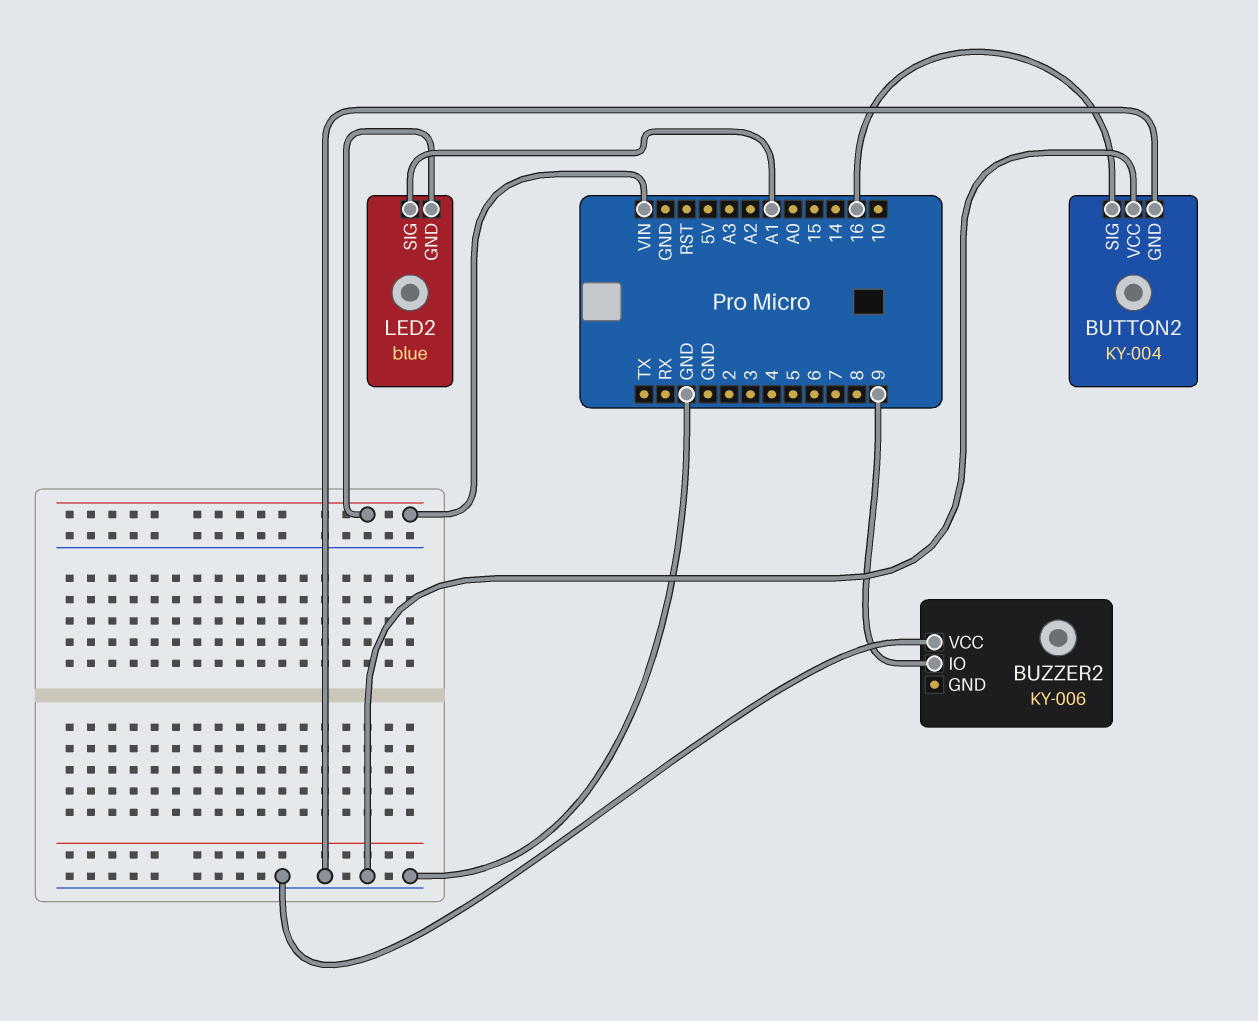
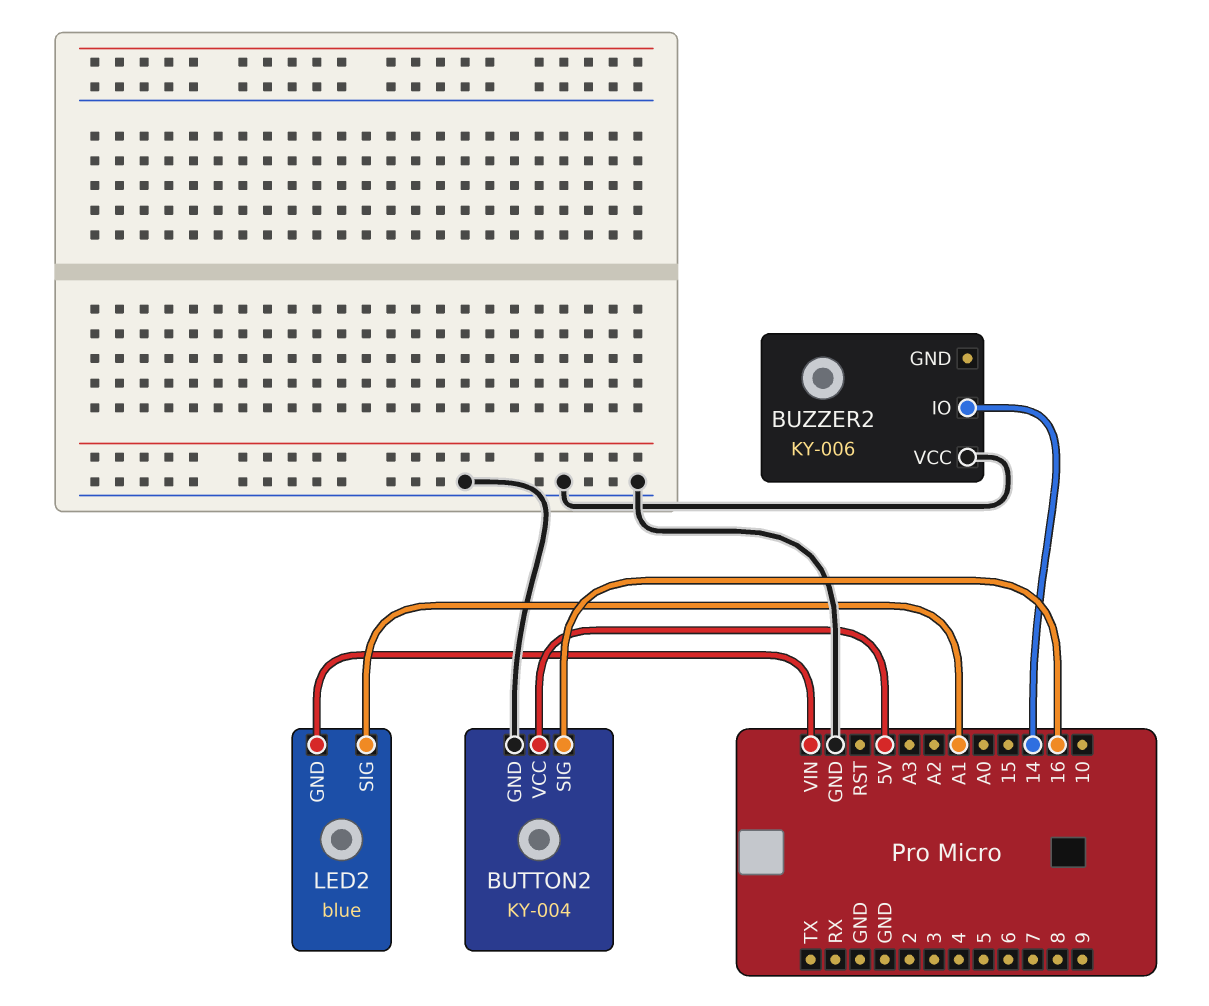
BUTTON2 pin VCC: GND -> 5V
BUZZER2 pin IO: 9 -> 14

